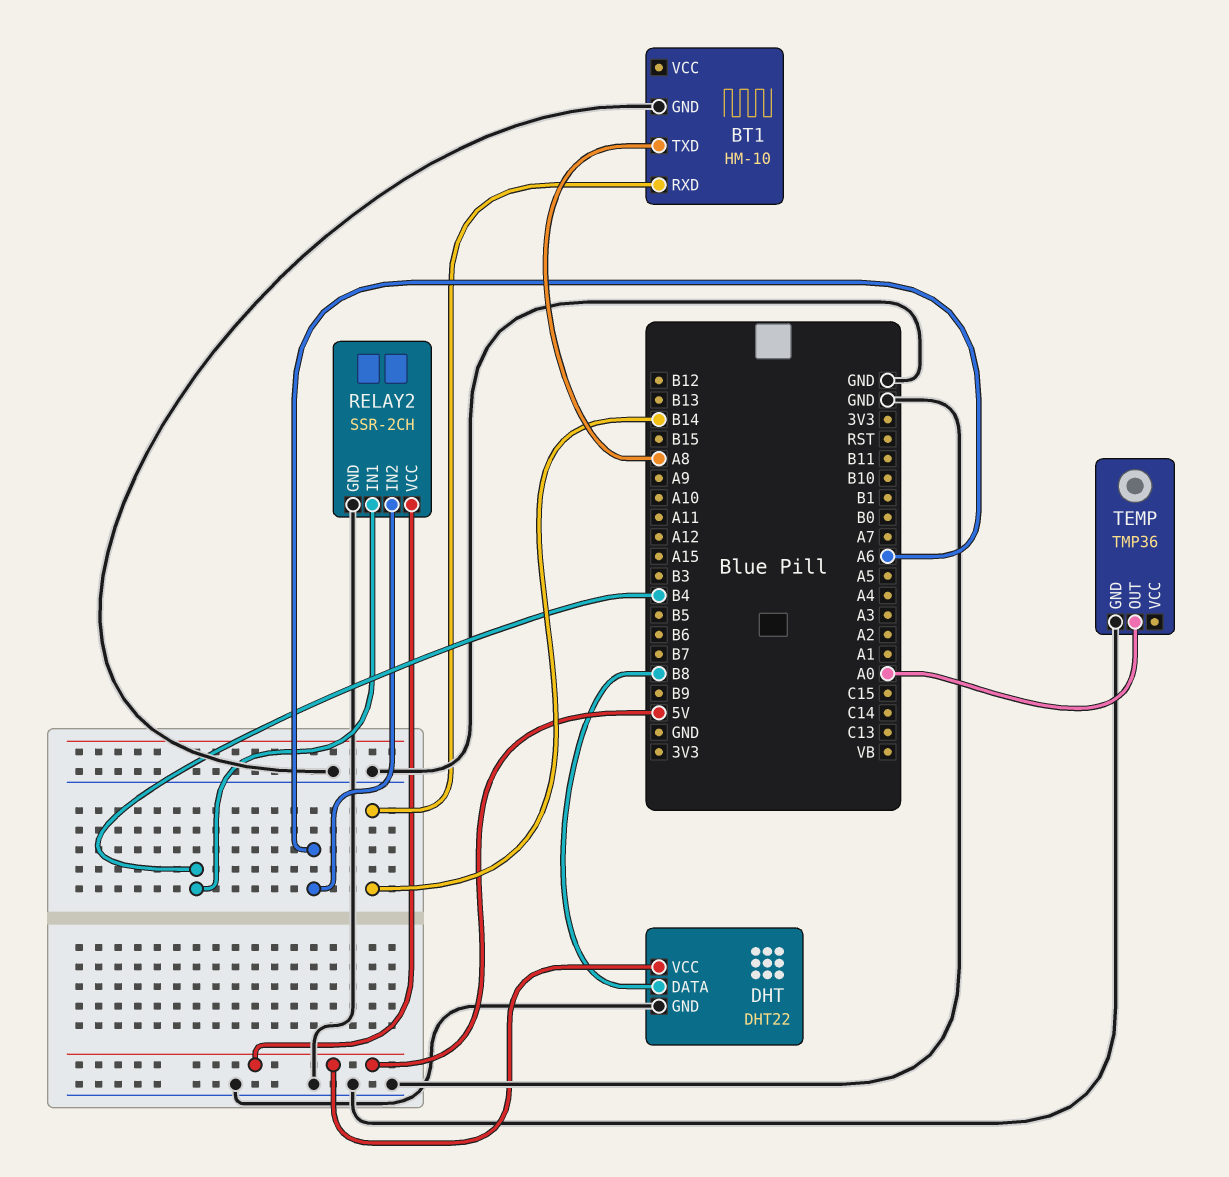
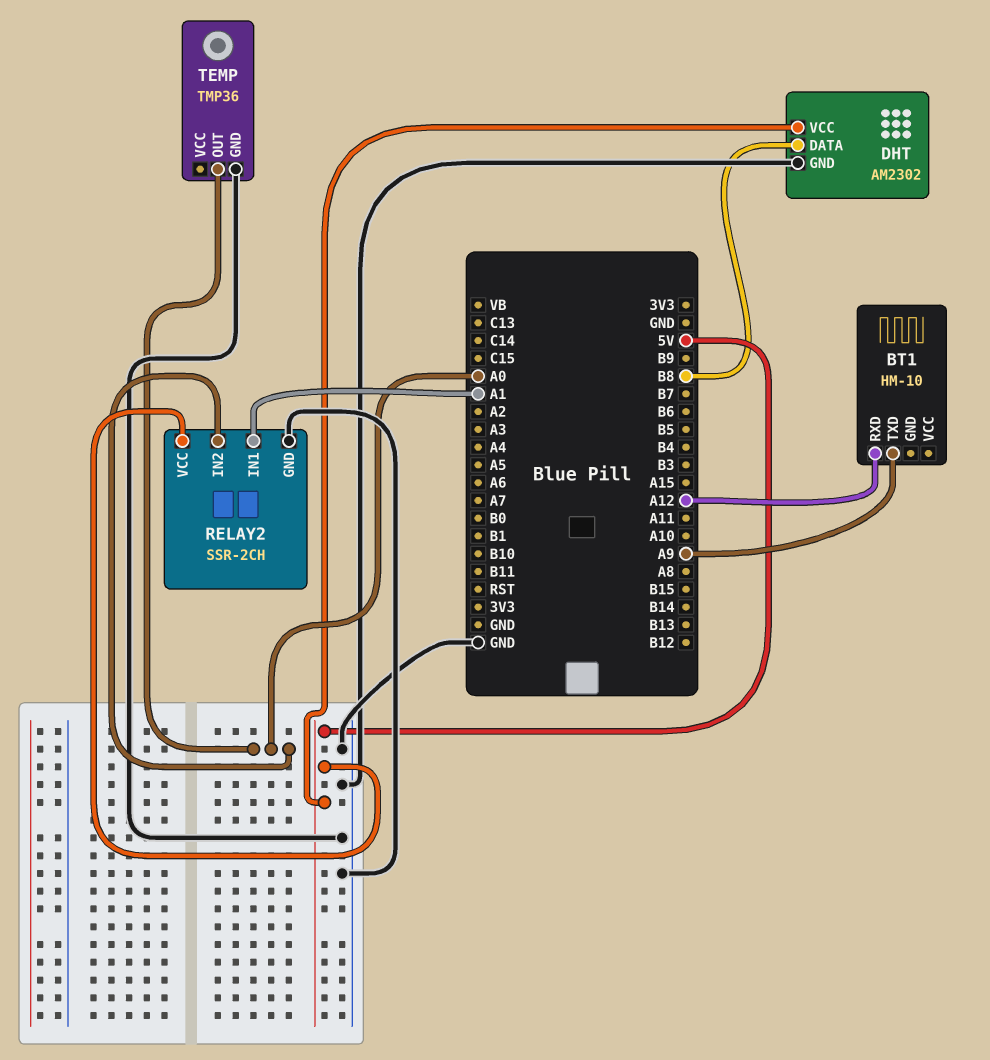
BT1 pin GND: GND -> none
BT1 pin RXD: B14 -> A12
BT1 pin TXD: A8 -> A9
DHT: DHT22 -> AM2302
RELAY2 pin IN1: B4 -> A1
RELAY2 pin IN2: A6 -> A0

